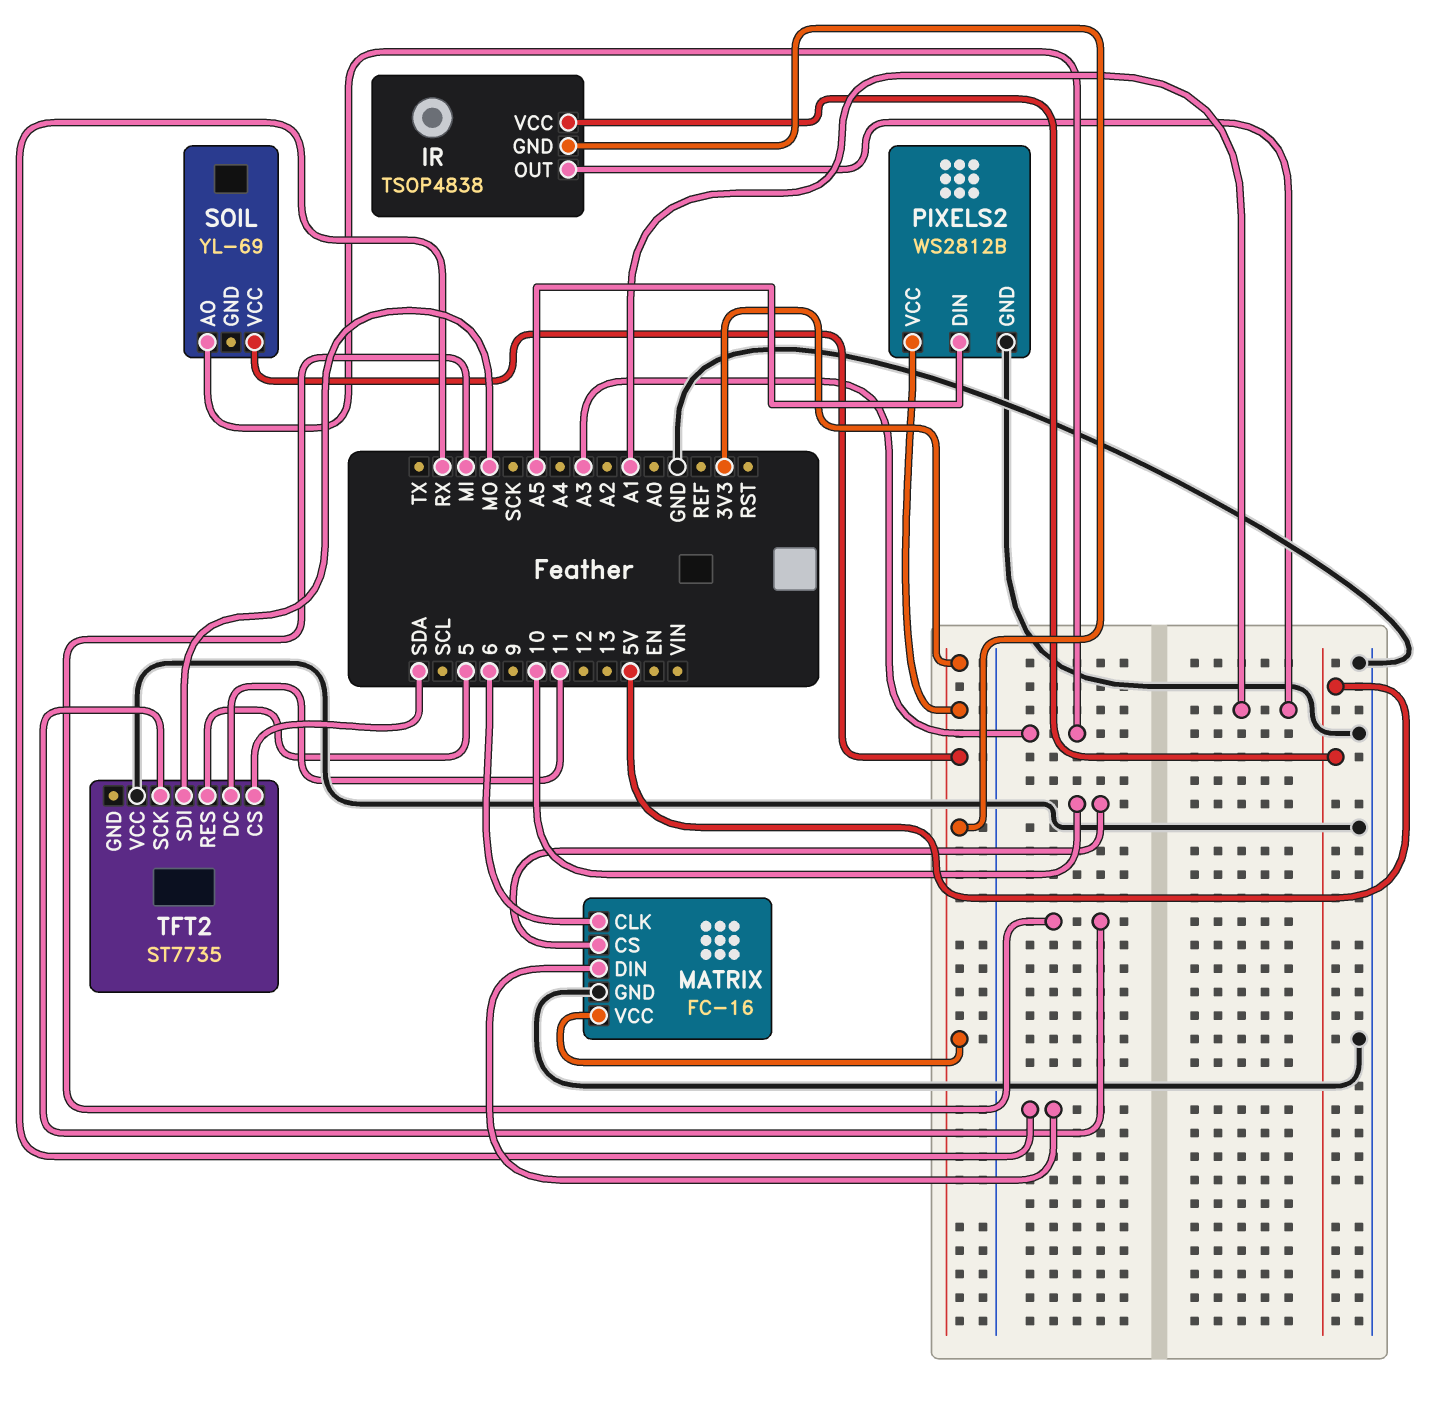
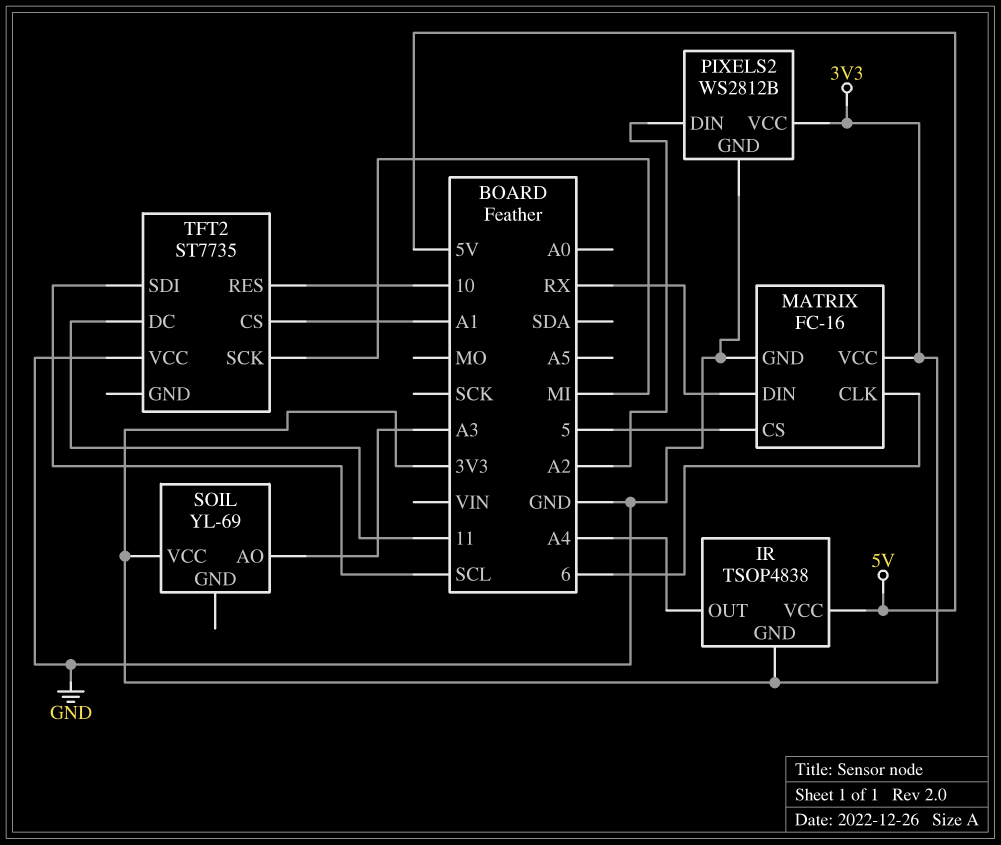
IR pin OUT: A1 -> A4
MATRIX pin CS: 10 -> 5
PIXELS2 pin DIN: A5 -> A2
TFT2 pin CS: SDA -> A1
TFT2 pin RES: 5 -> 10
TFT2 pin SDI: MO -> SCL

